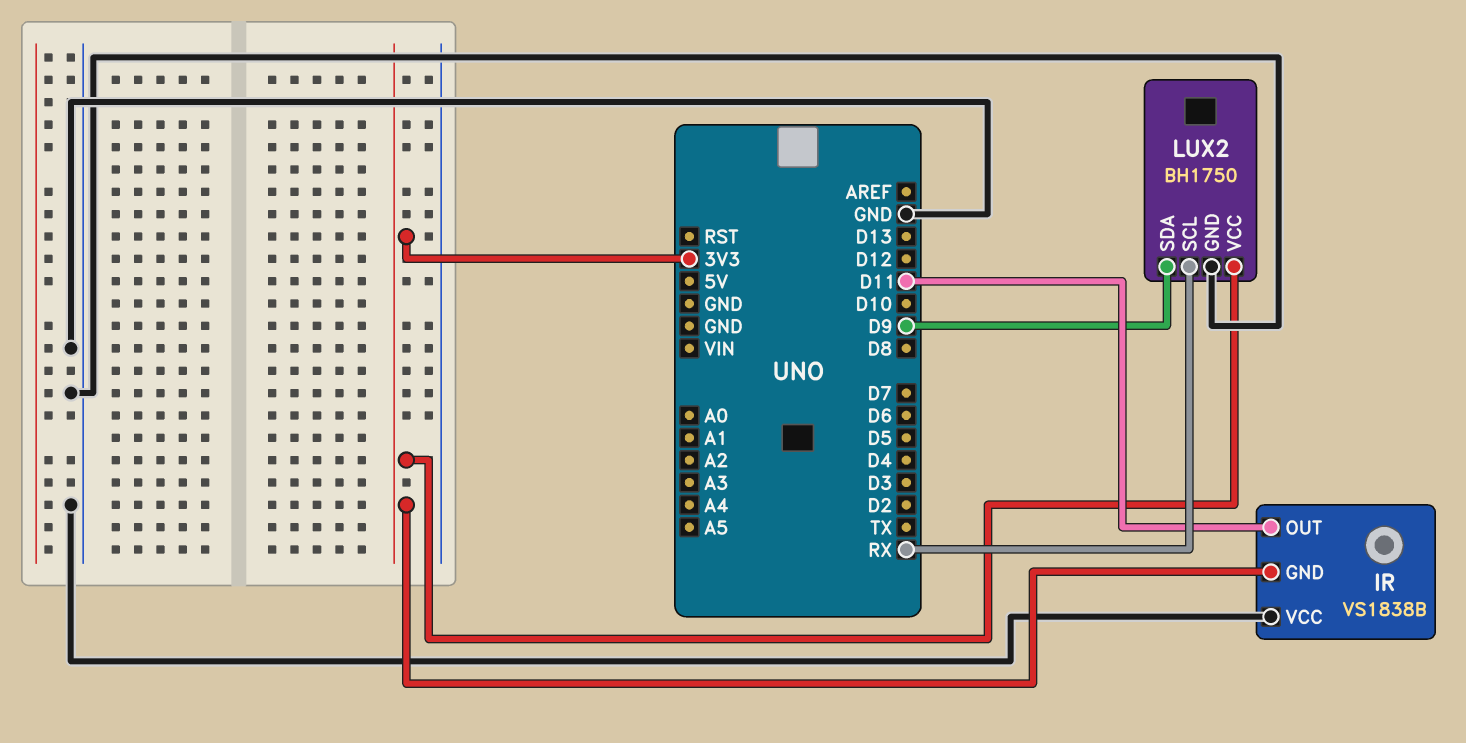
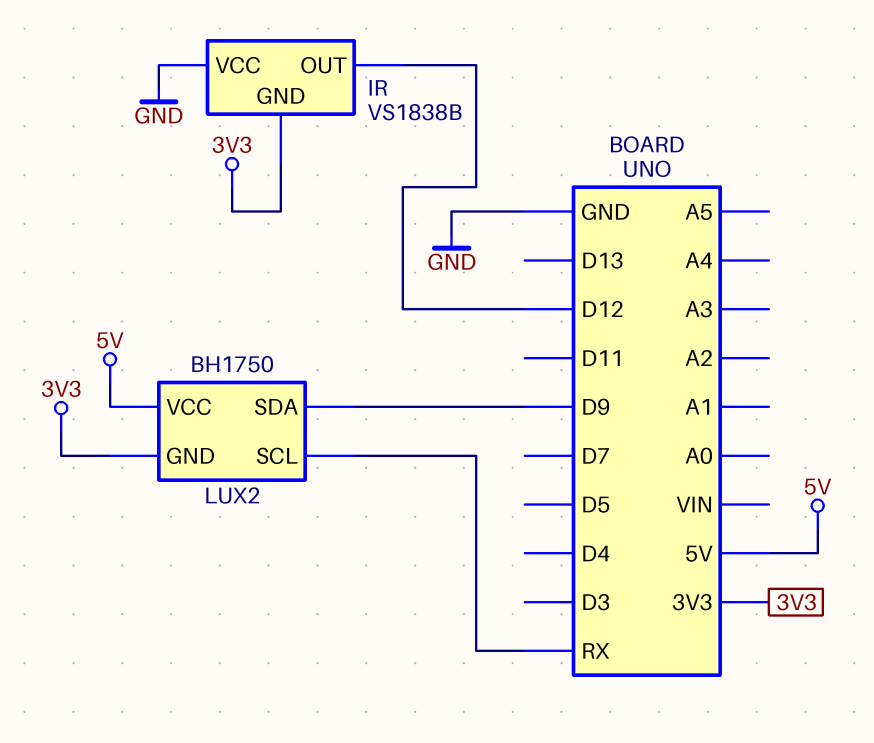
IR pin OUT: D11 -> D12
LUX2 pin GND: GND -> 3V3
LUX2 pin VCC: 3V3 -> 5V

